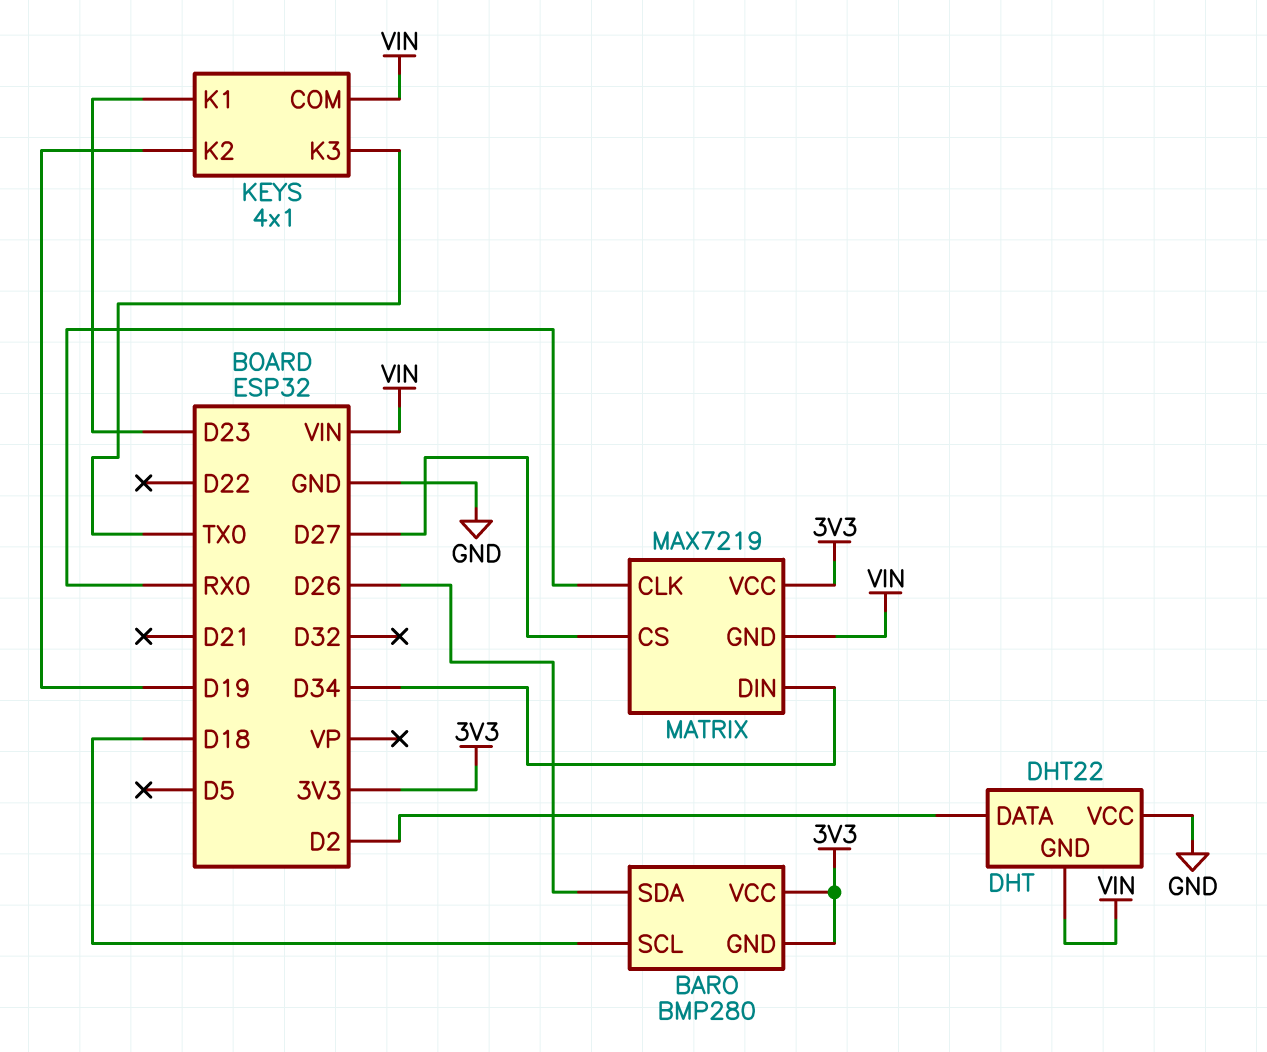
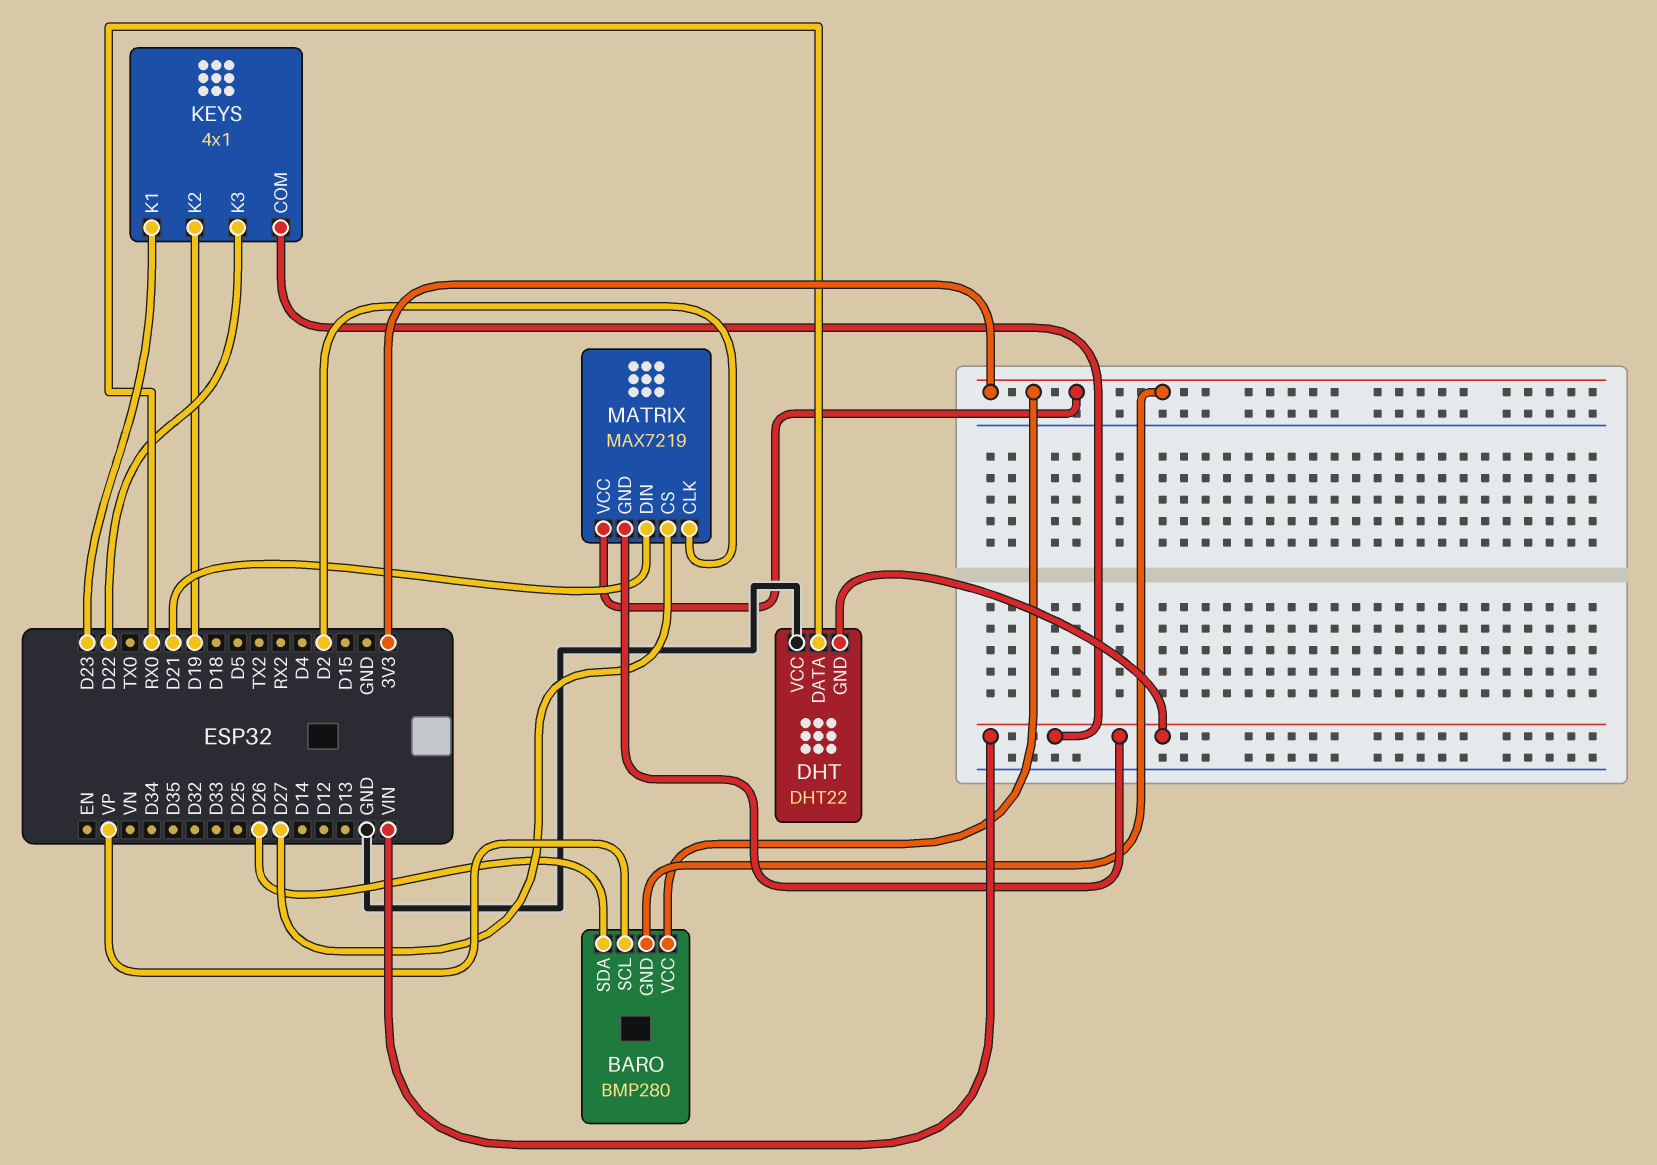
BARO pin SCL: D18 -> VP
DHT pin DATA: D2 -> RX0
KEYS pin K3: TX0 -> D22
MATRIX pin CLK: RX0 -> D2
MATRIX pin DIN: D34 -> D21

